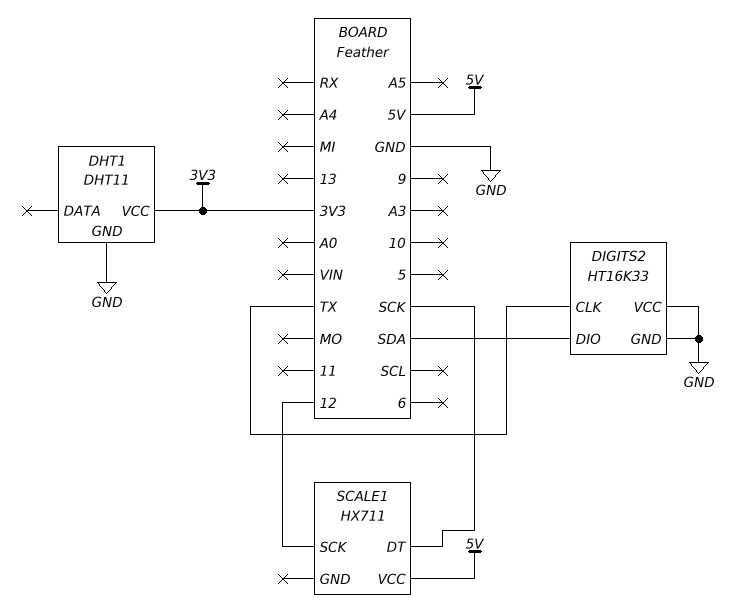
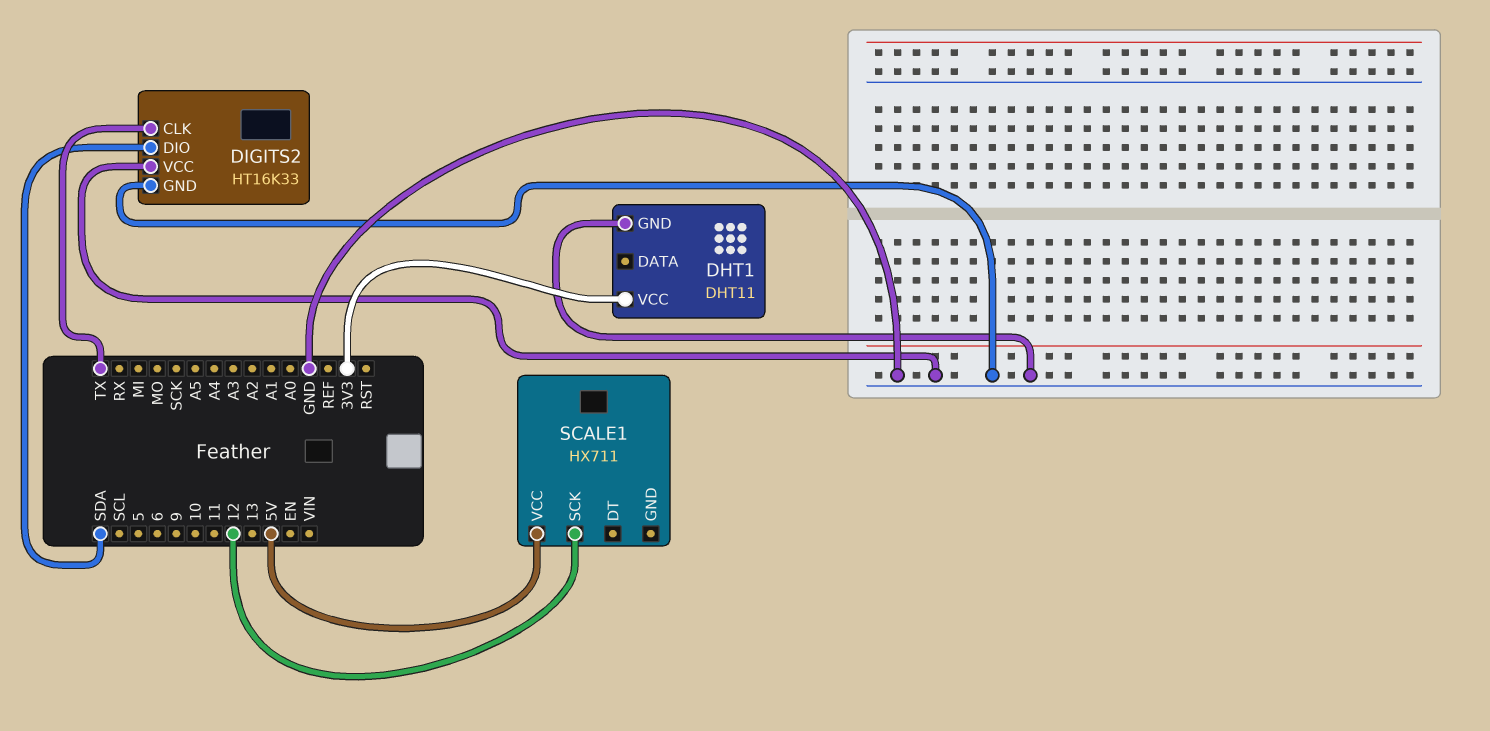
SCALE1 pin DT: SCK -> none

